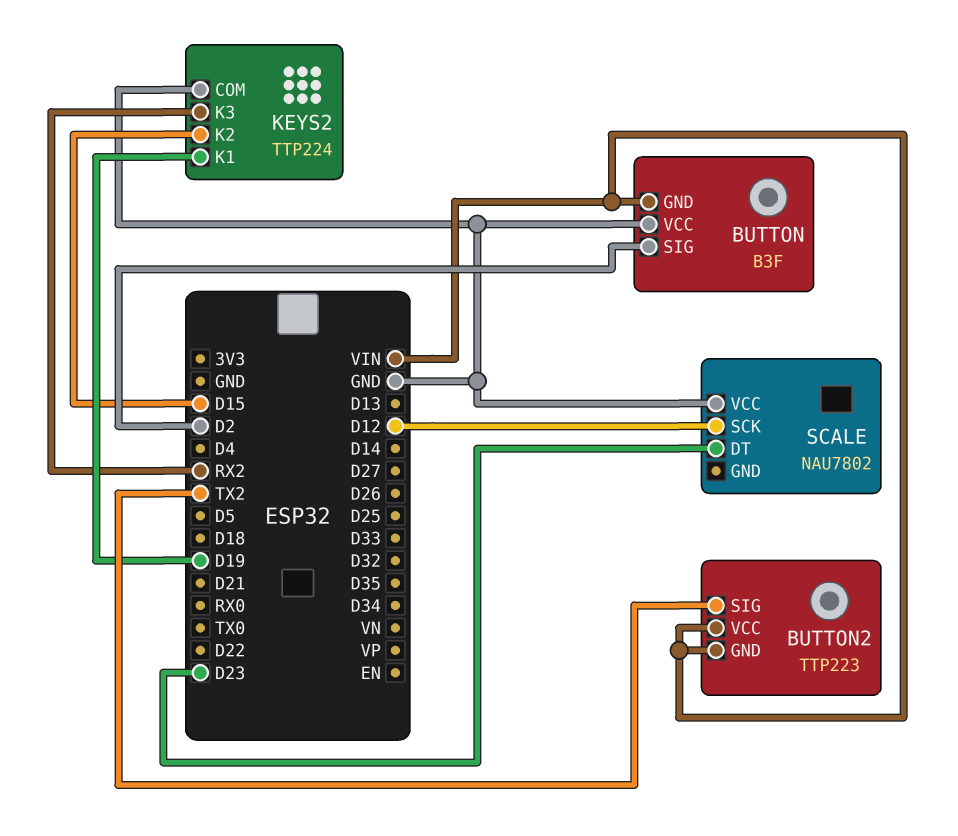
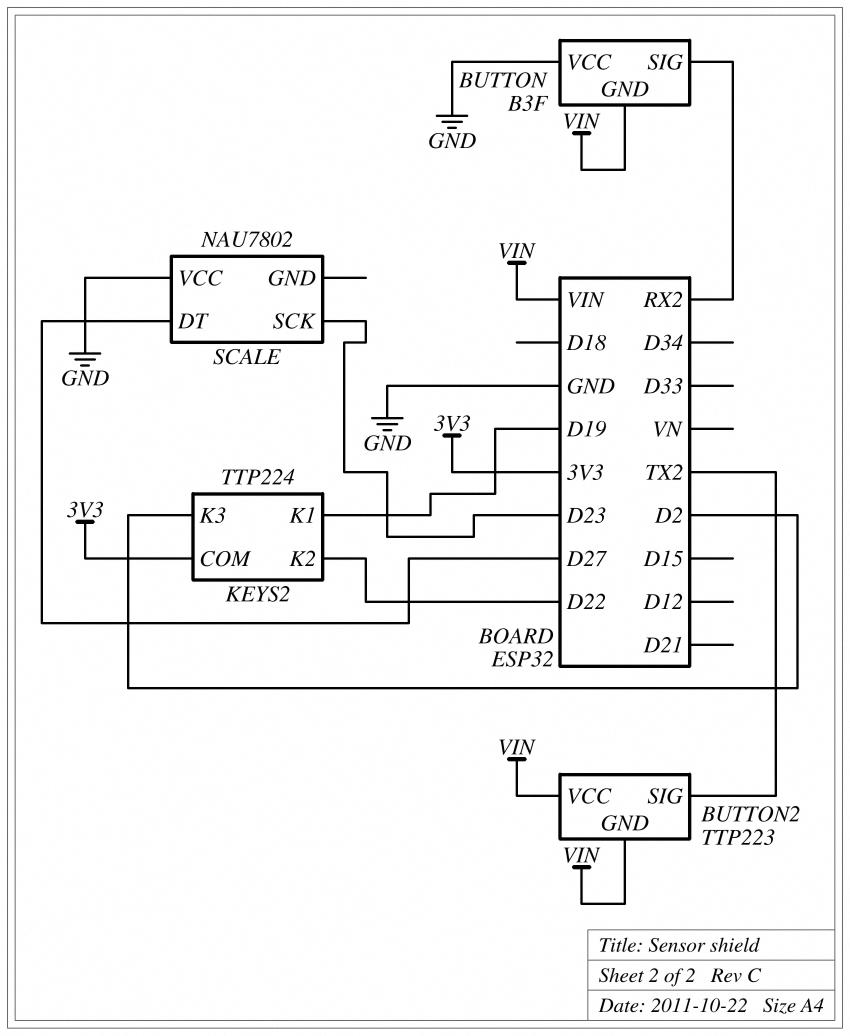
BUTTON pin SIG: D2 -> RX2
KEYS2 pin COM: GND -> 3V3
KEYS2 pin K2: D15 -> D22
KEYS2 pin K3: RX2 -> D2
SCALE pin DT: D23 -> D27
SCALE pin SCK: D12 -> D23

